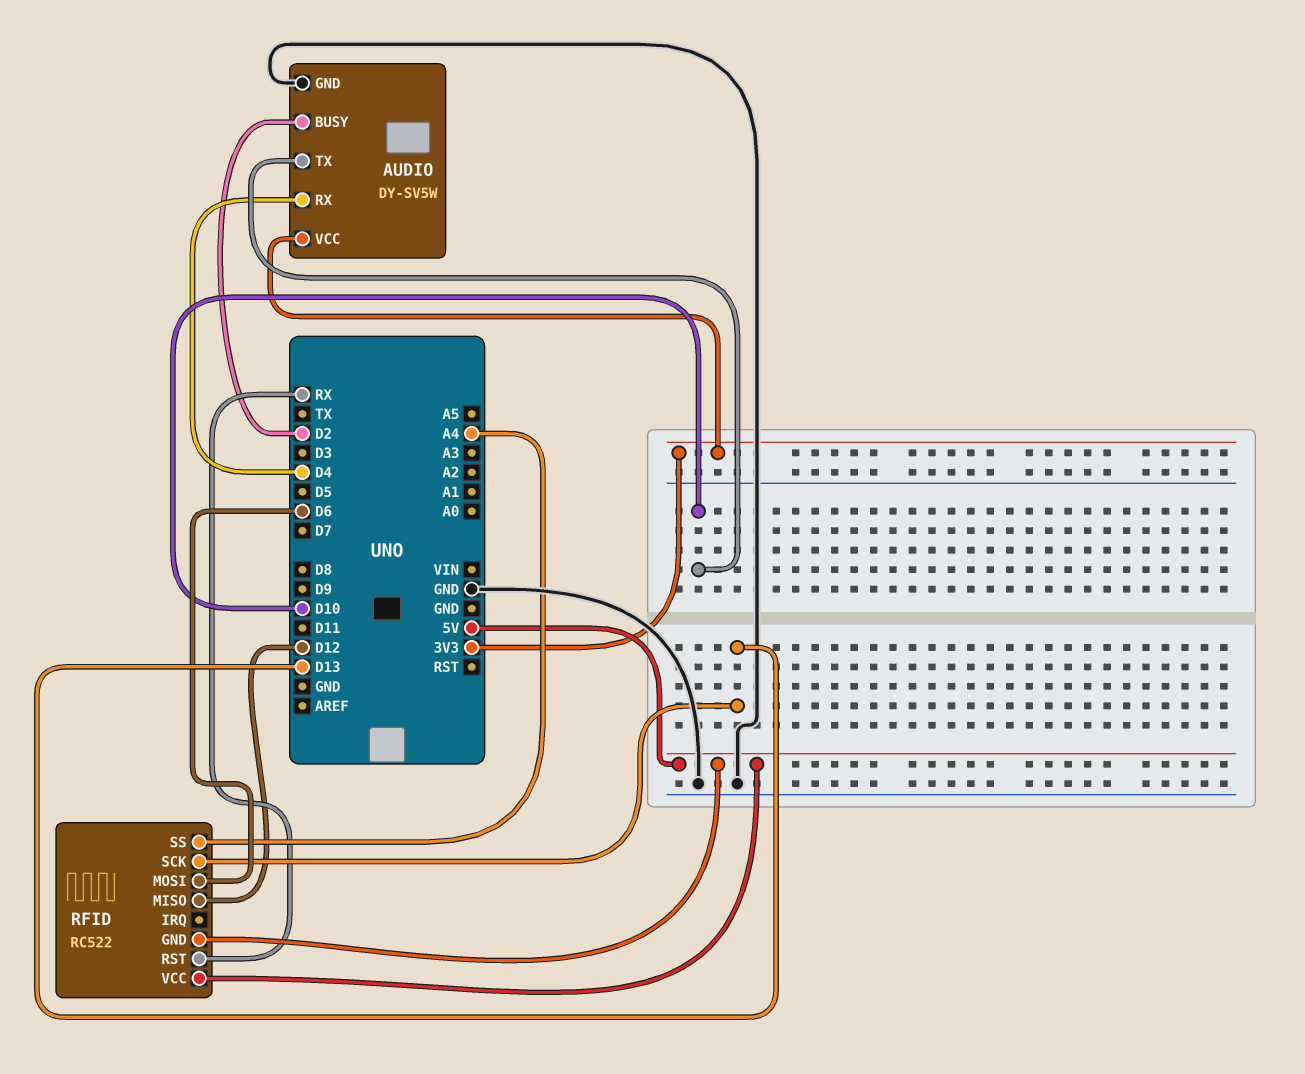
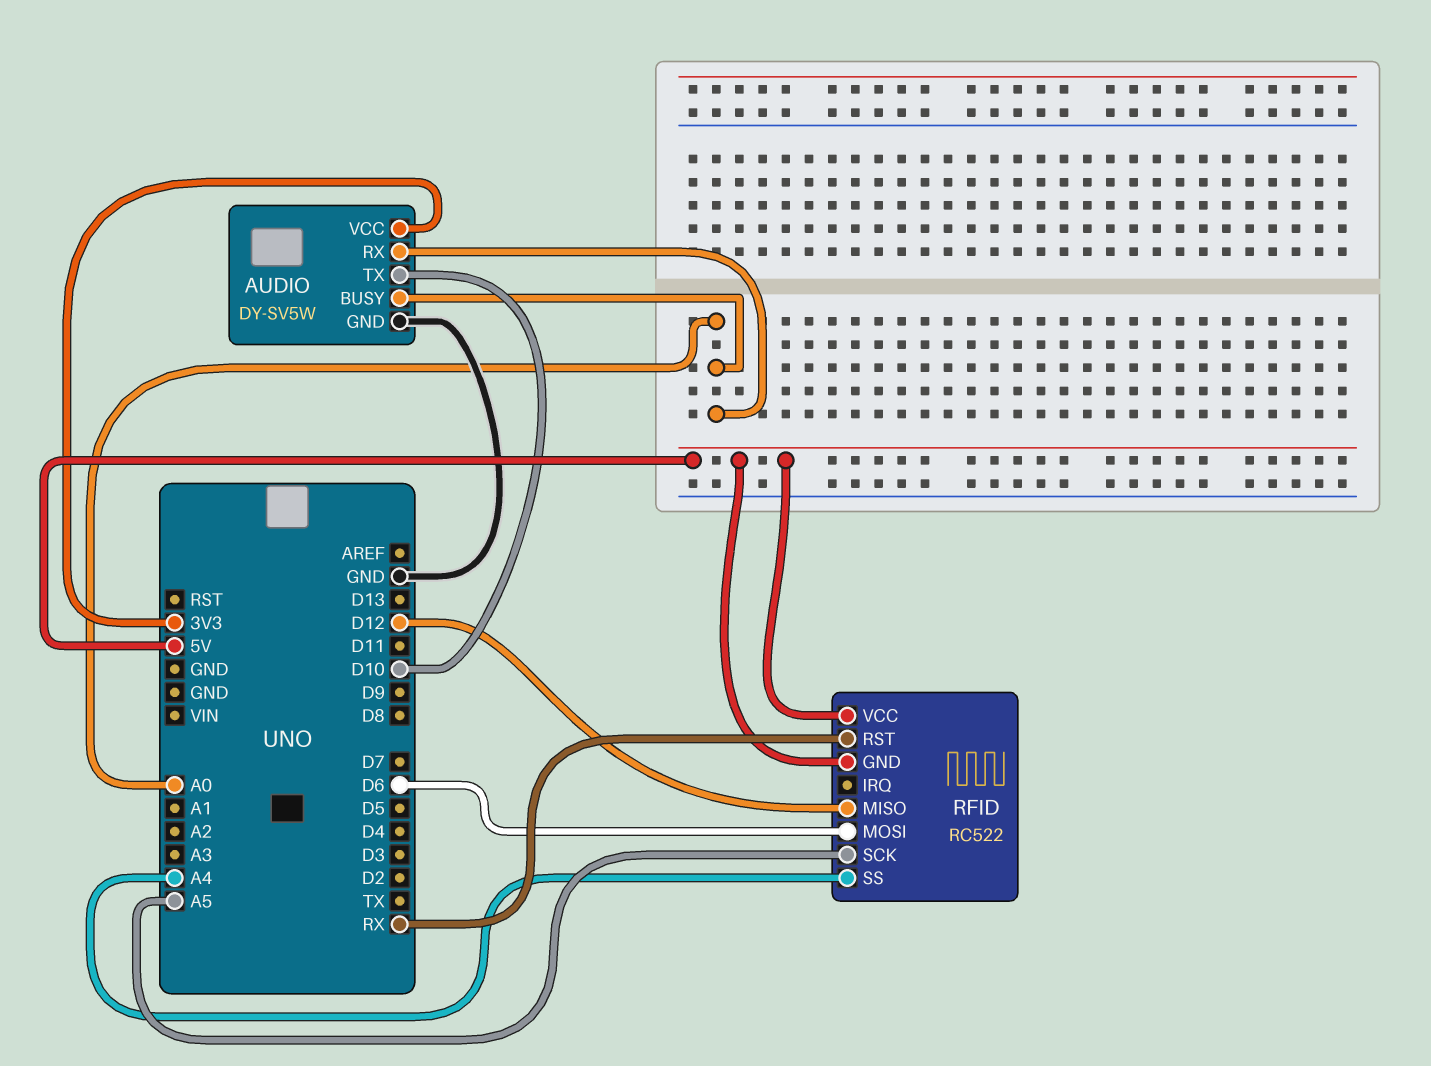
AUDIO pin BUSY: D2 -> A0
AUDIO pin RX: D4 -> A0
RFID pin SCK: D13 -> A5

